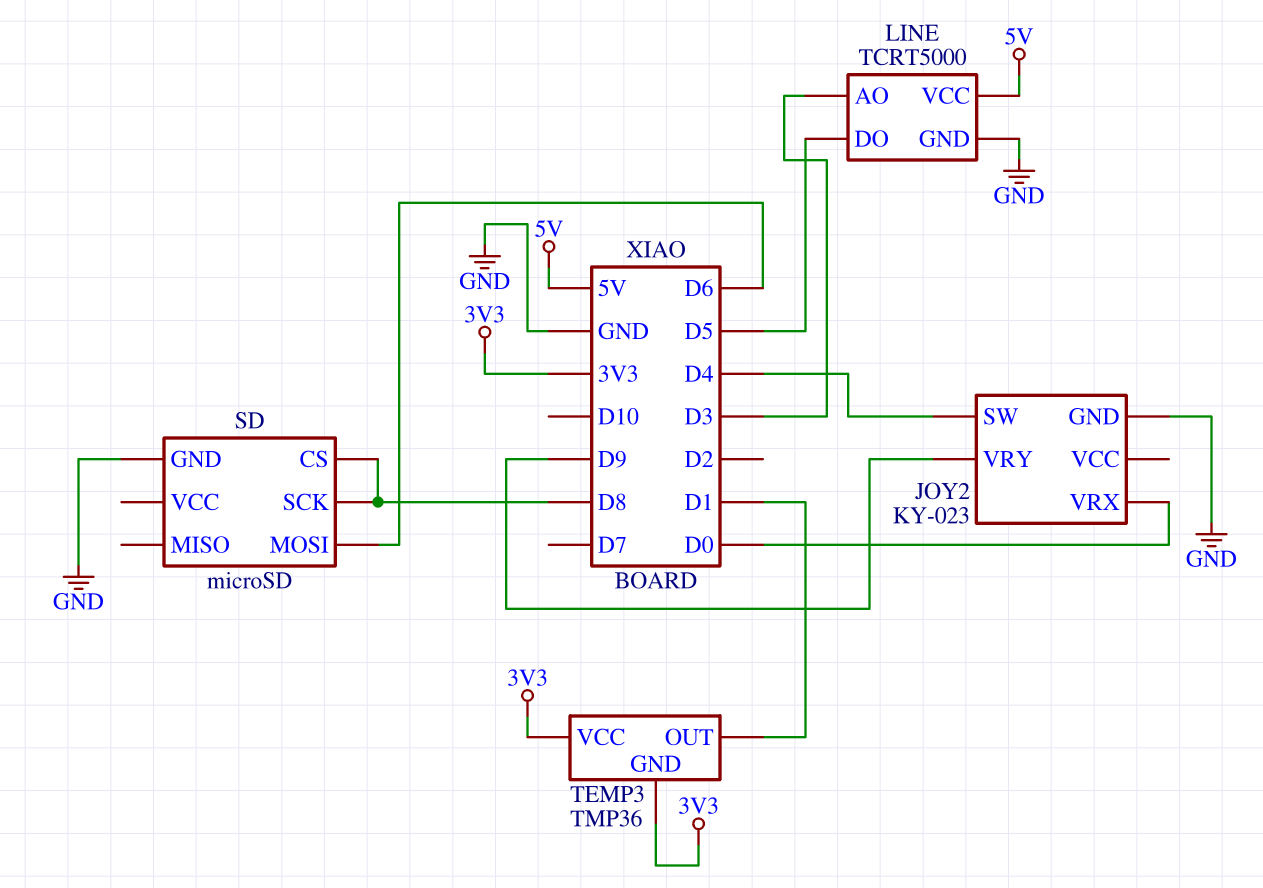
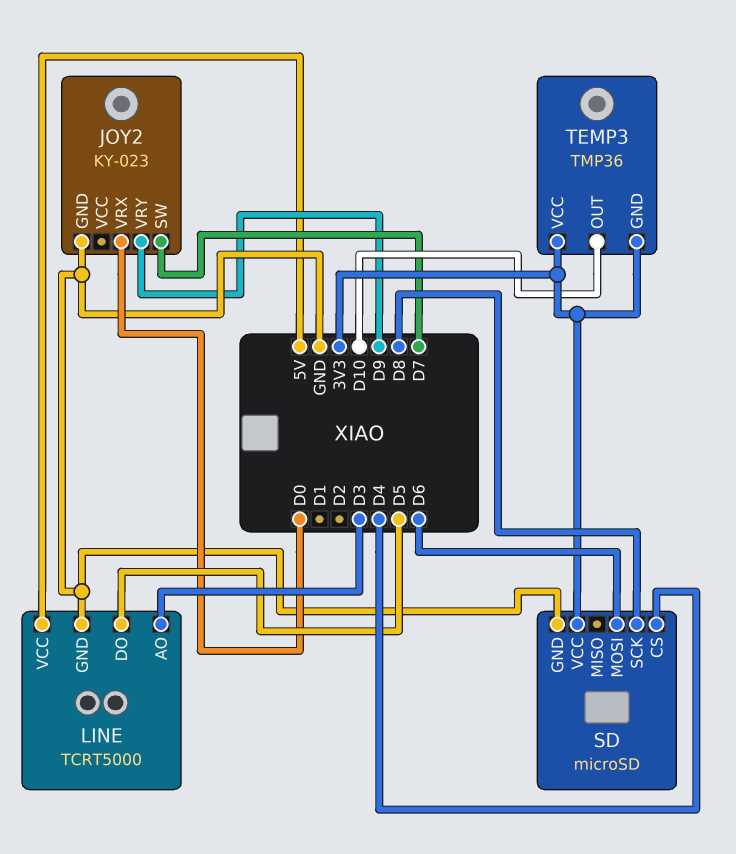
JOY2 pin SW: D4 -> D7
SD pin CS: D8 -> D4
SD pin VCC: none -> 3V3
TEMP3 pin OUT: D1 -> D10

